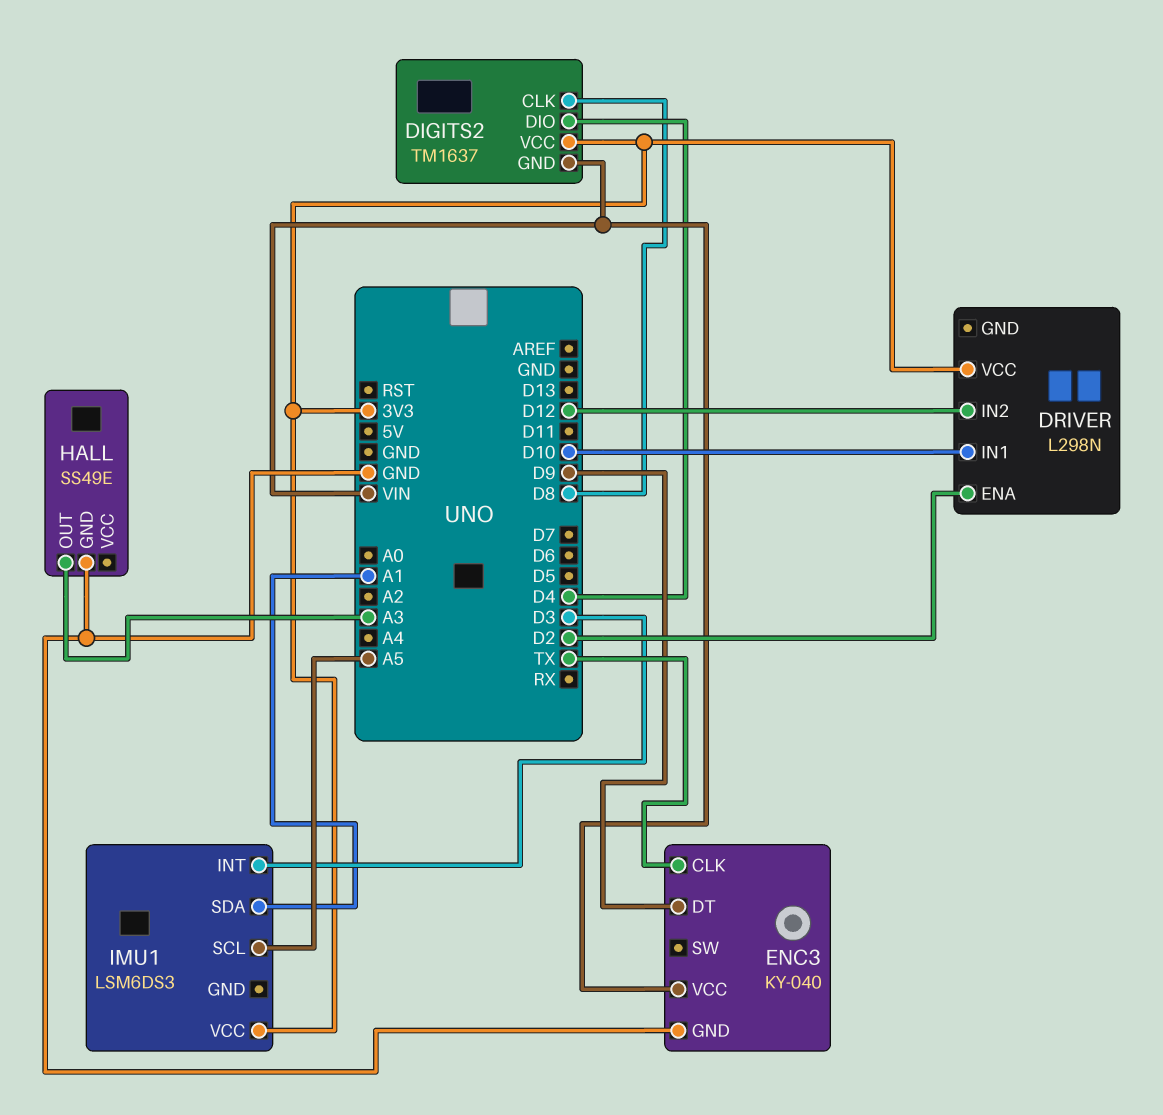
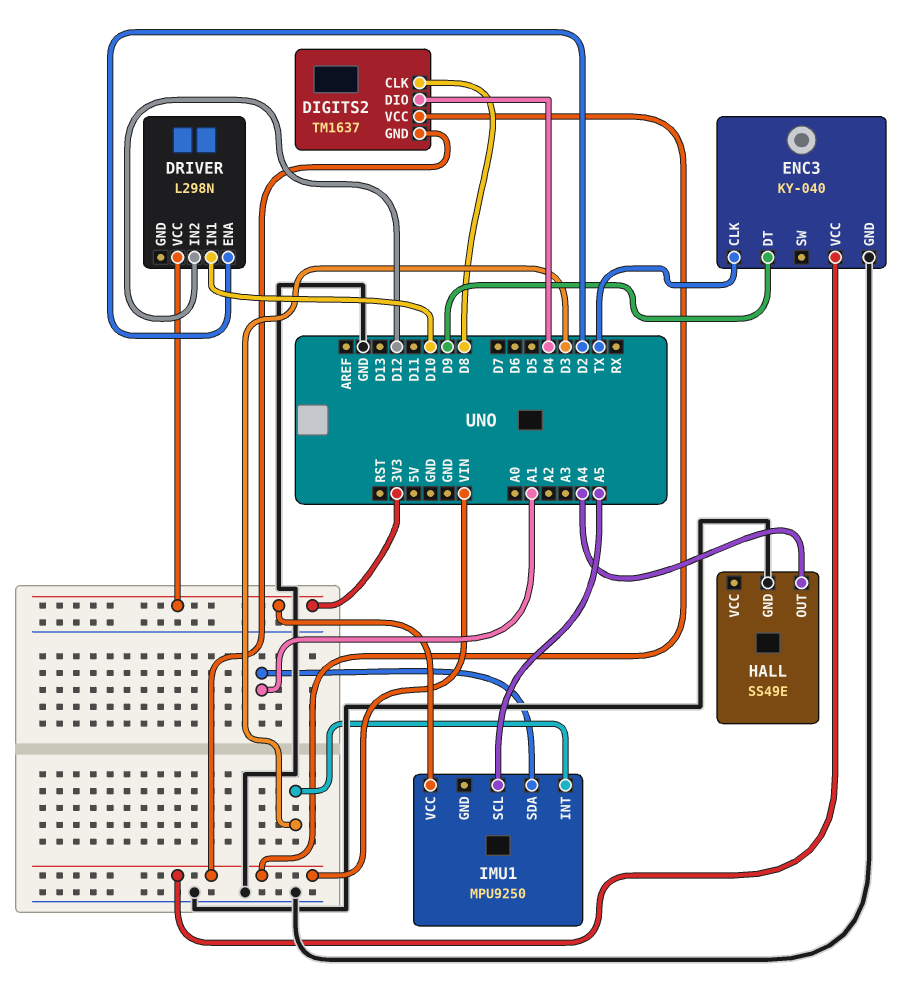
DIGITS2 pin VCC: 3V3 -> VIN
HALL pin OUT: A3 -> A4
IMU1: LSM6DS3 -> MPU9250

